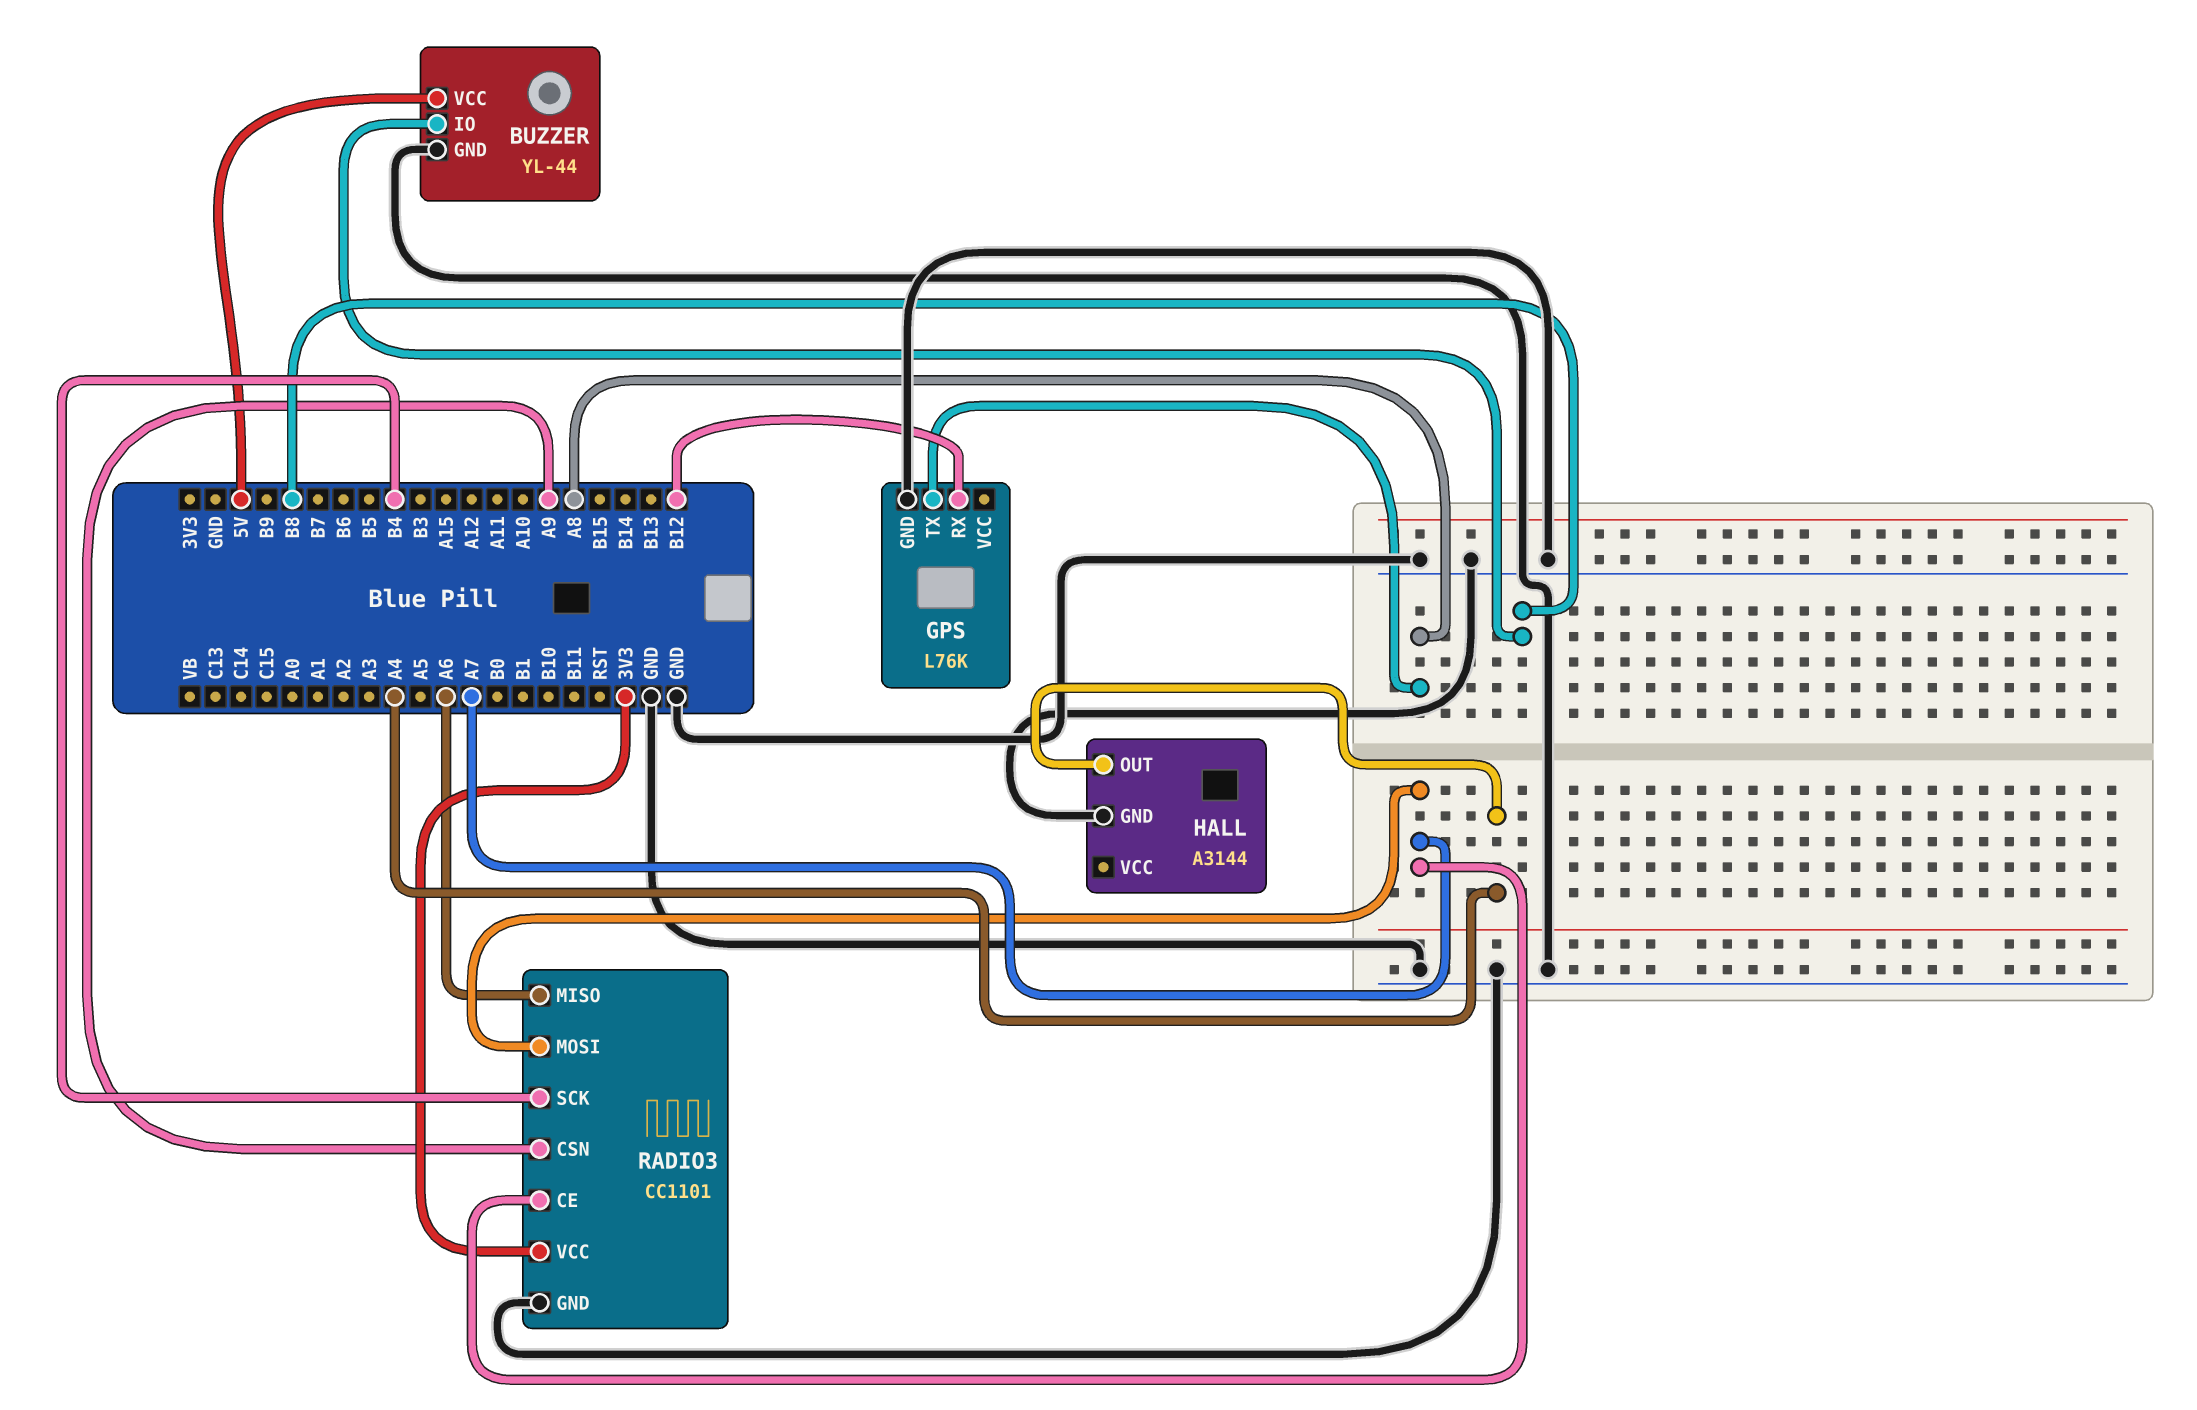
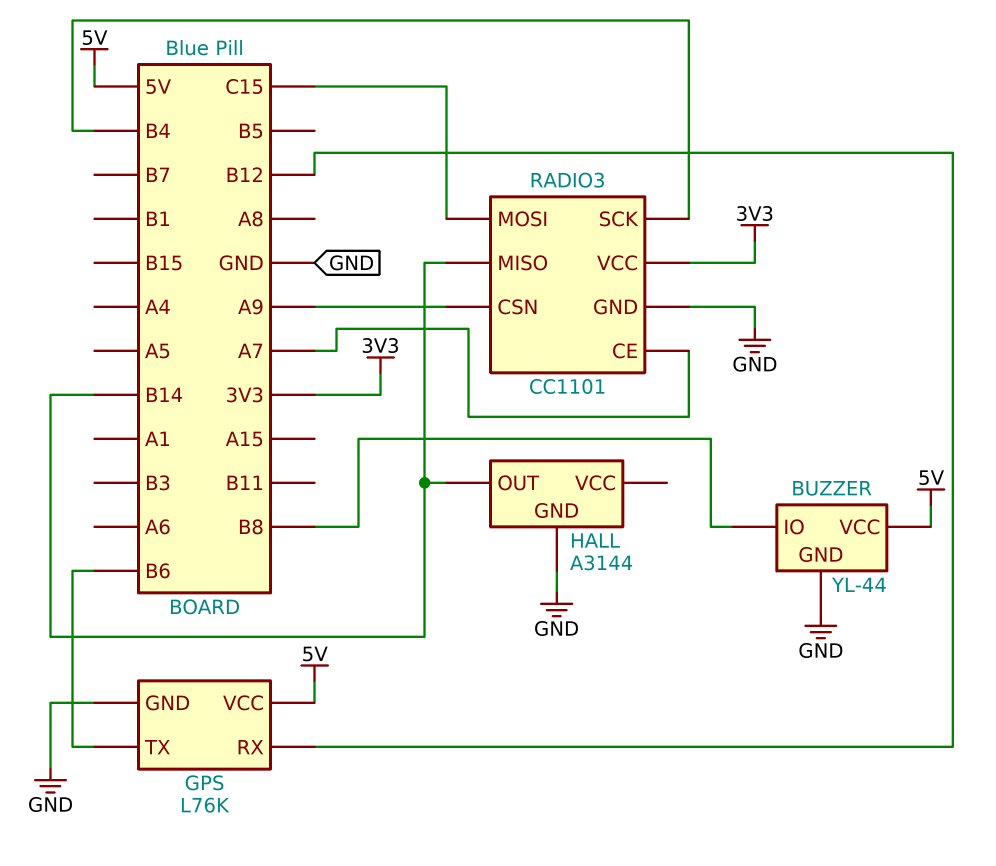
GPS pin TX: A8 -> B6
GPS pin VCC: none -> 5V
HALL pin OUT: A4 -> B14
RADIO3 pin MISO: A6 -> B14
RADIO3 pin MOSI: A7 -> C15

